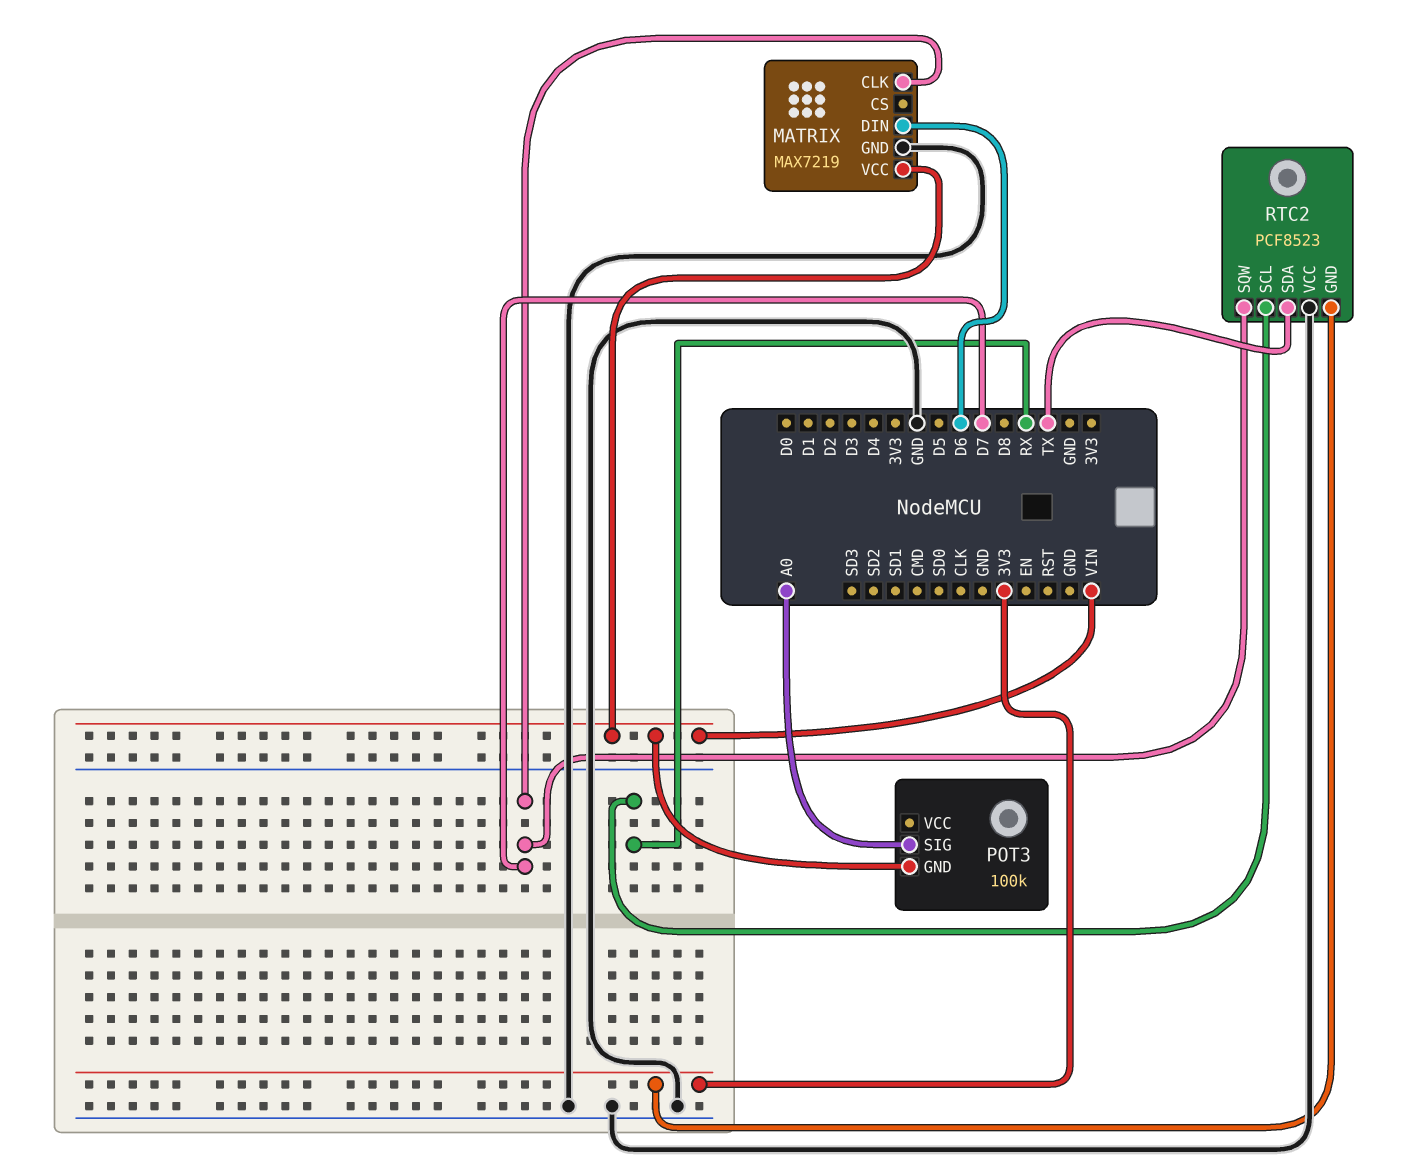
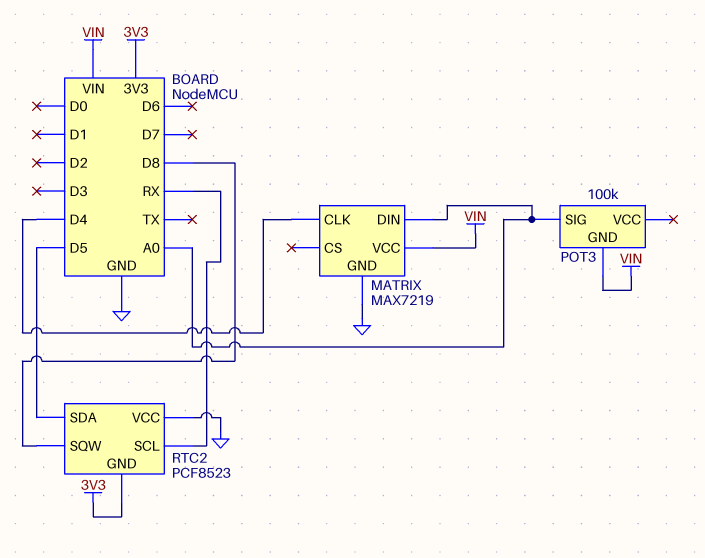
MATRIX pin CLK: D7 -> D4
MATRIX pin DIN: D6 -> A0
RTC2 pin SDA: TX -> D5
RTC2 pin SQW: D7 -> D8

